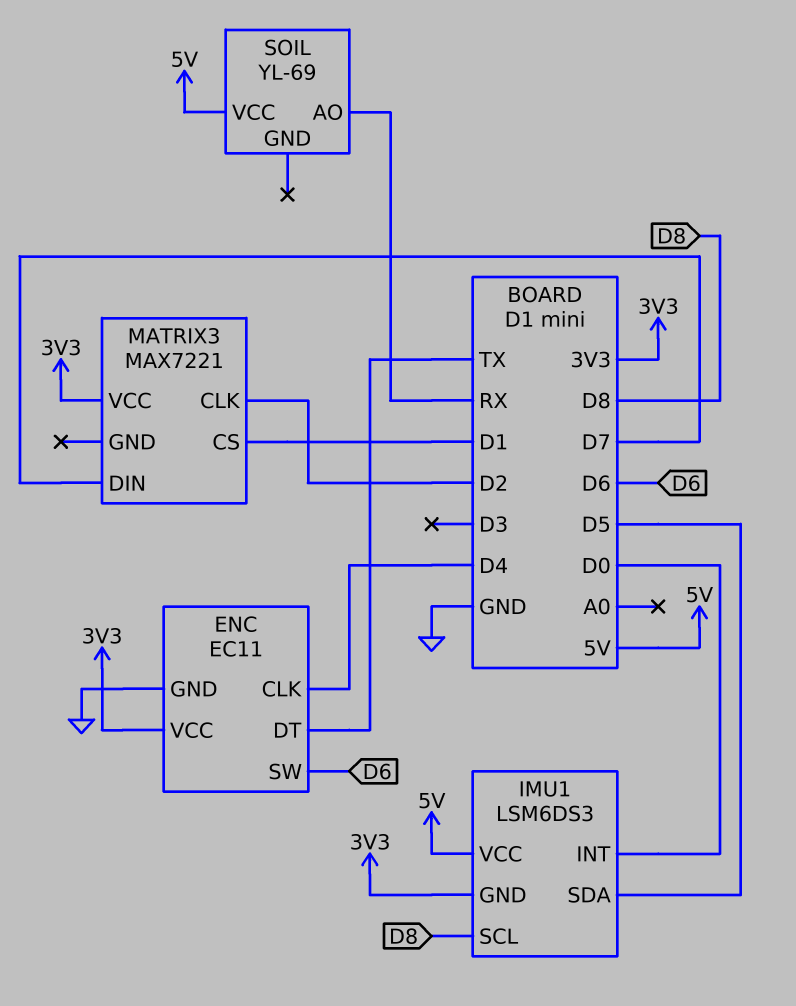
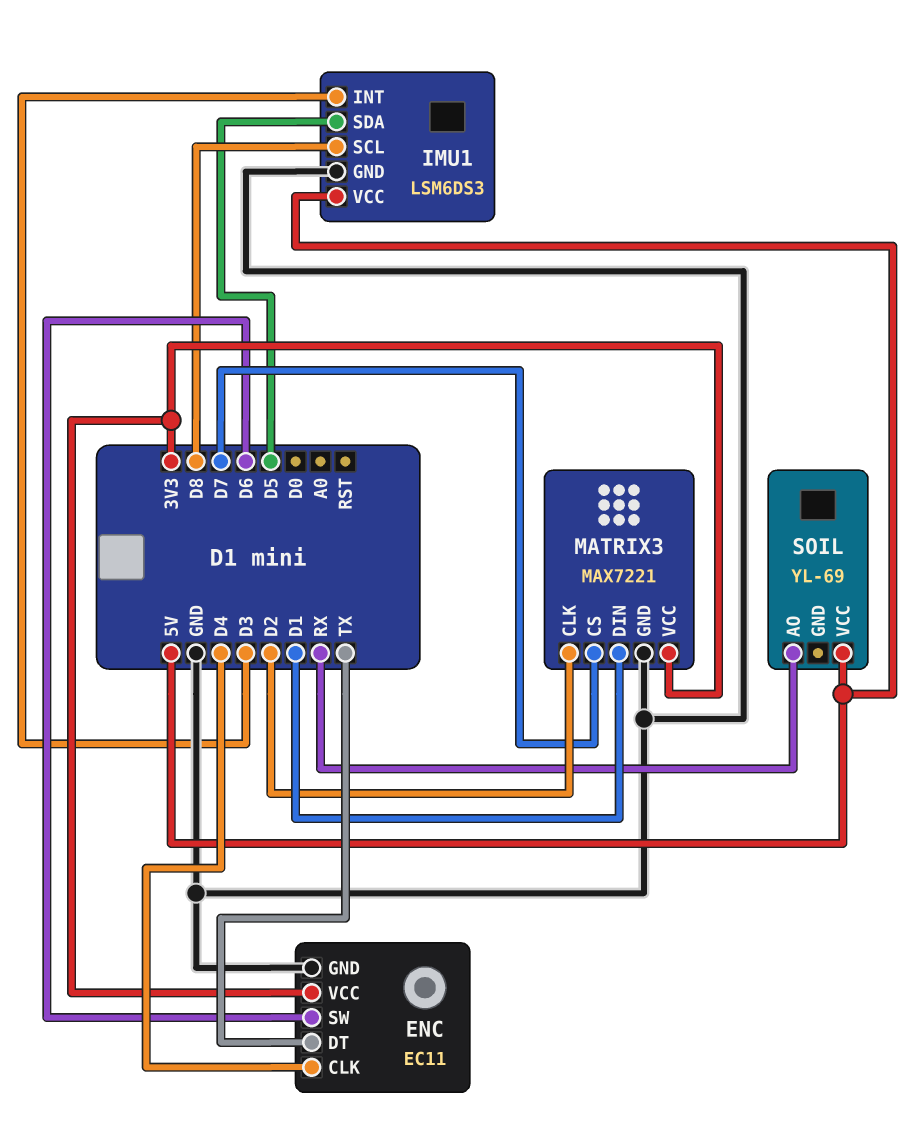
IMU1 pin GND: 3V3 -> GND
IMU1 pin INT: D0 -> D3
MATRIX3 pin CS: D1 -> D7
MATRIX3 pin DIN: D7 -> D1
MATRIX3 pin GND: none -> GND

